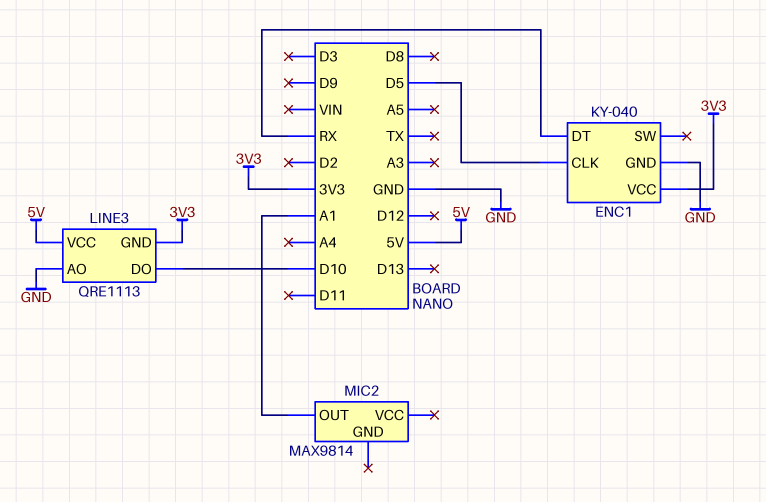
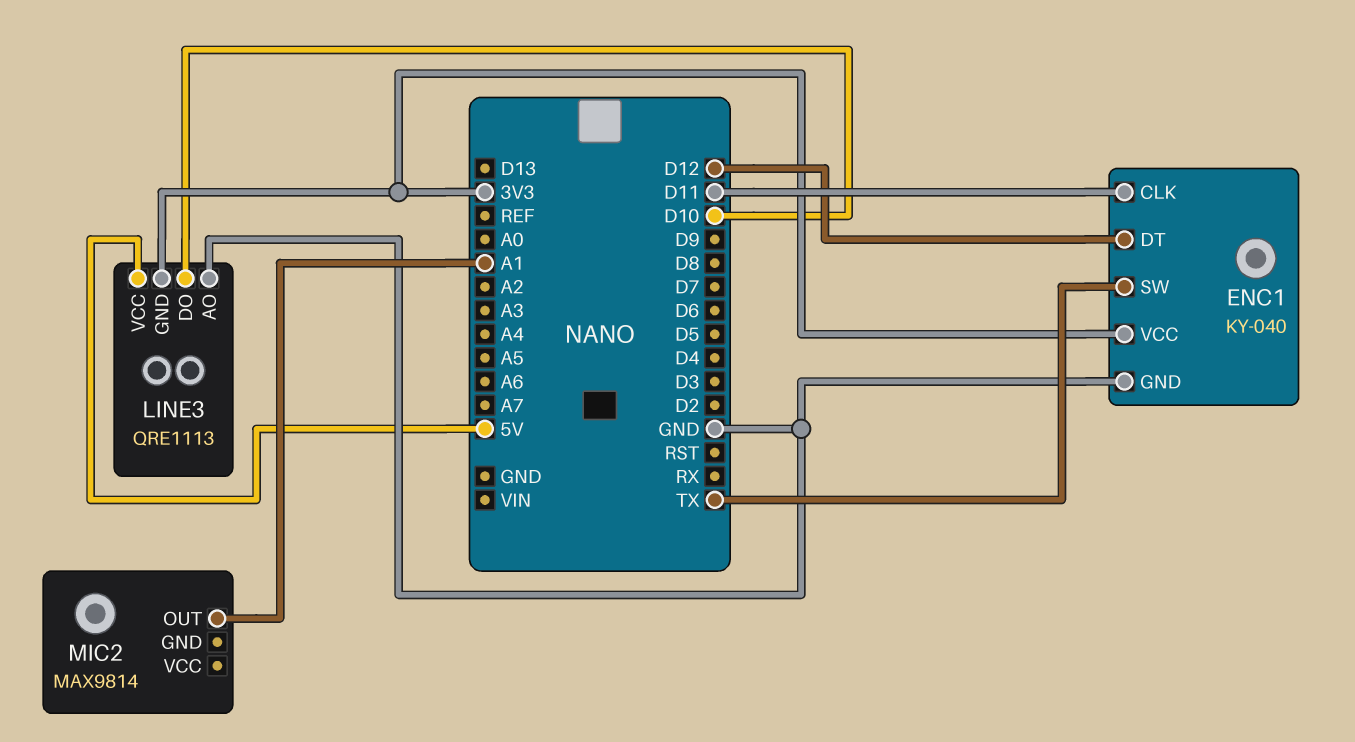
ENC1 pin CLK: D5 -> D11
ENC1 pin DT: RX -> D12
ENC1 pin SW: none -> TX

